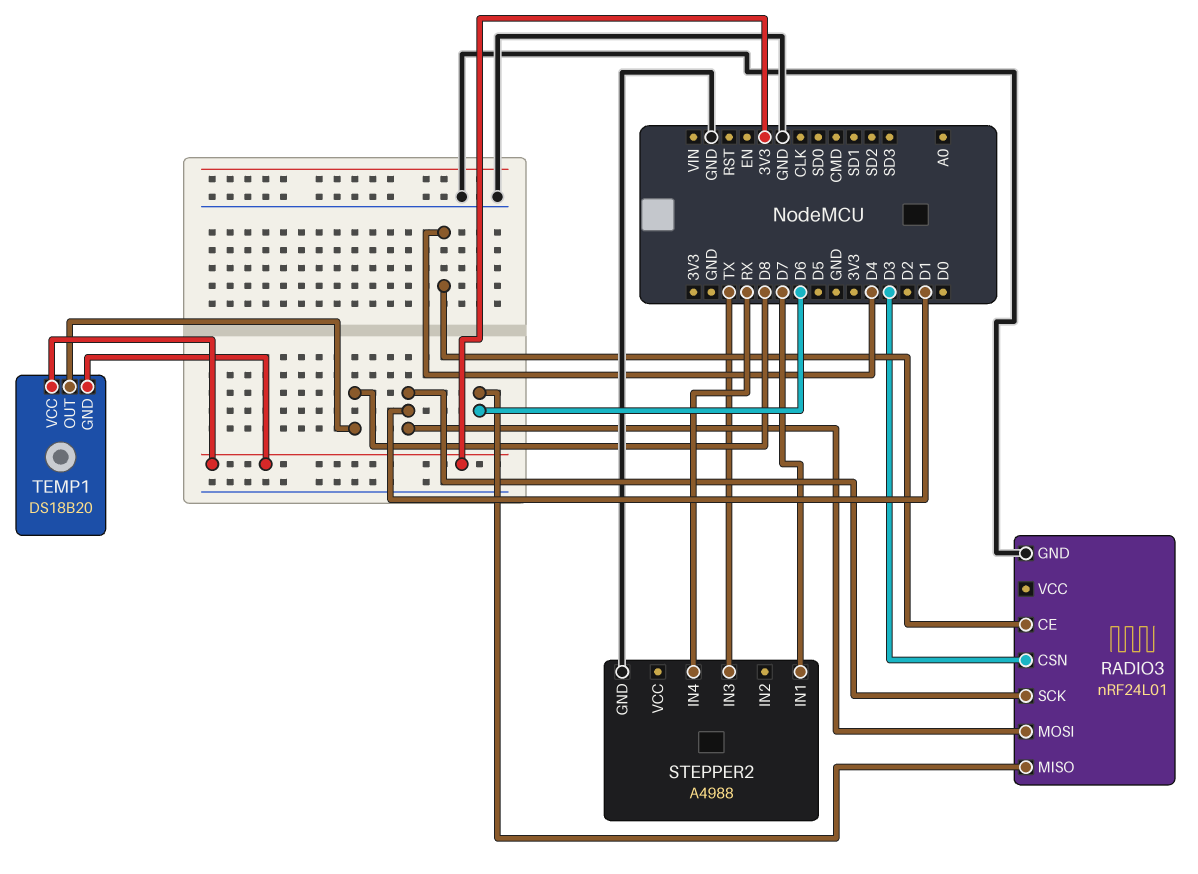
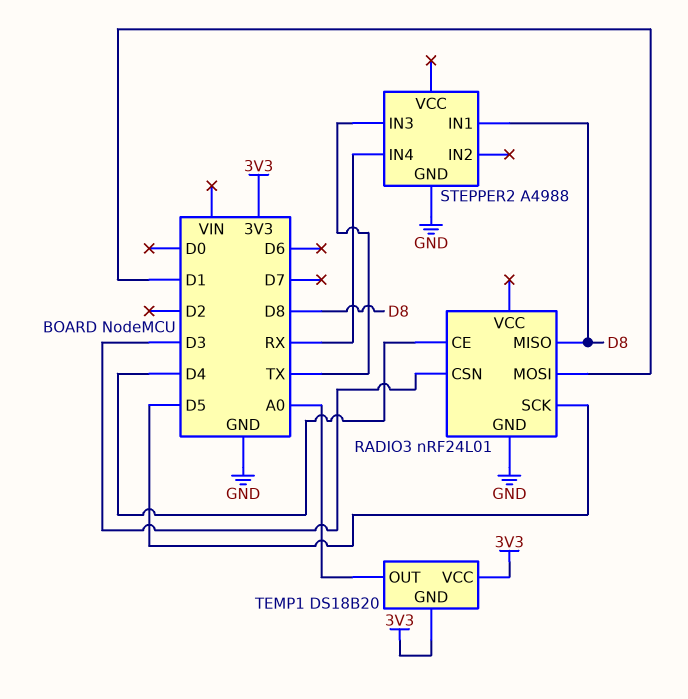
RADIO3 pin MISO: D6 -> D8
RADIO3 pin SCK: D1 -> D5
STEPPER2 pin IN1: D7 -> D8
TEMP1 pin OUT: D8 -> A0

